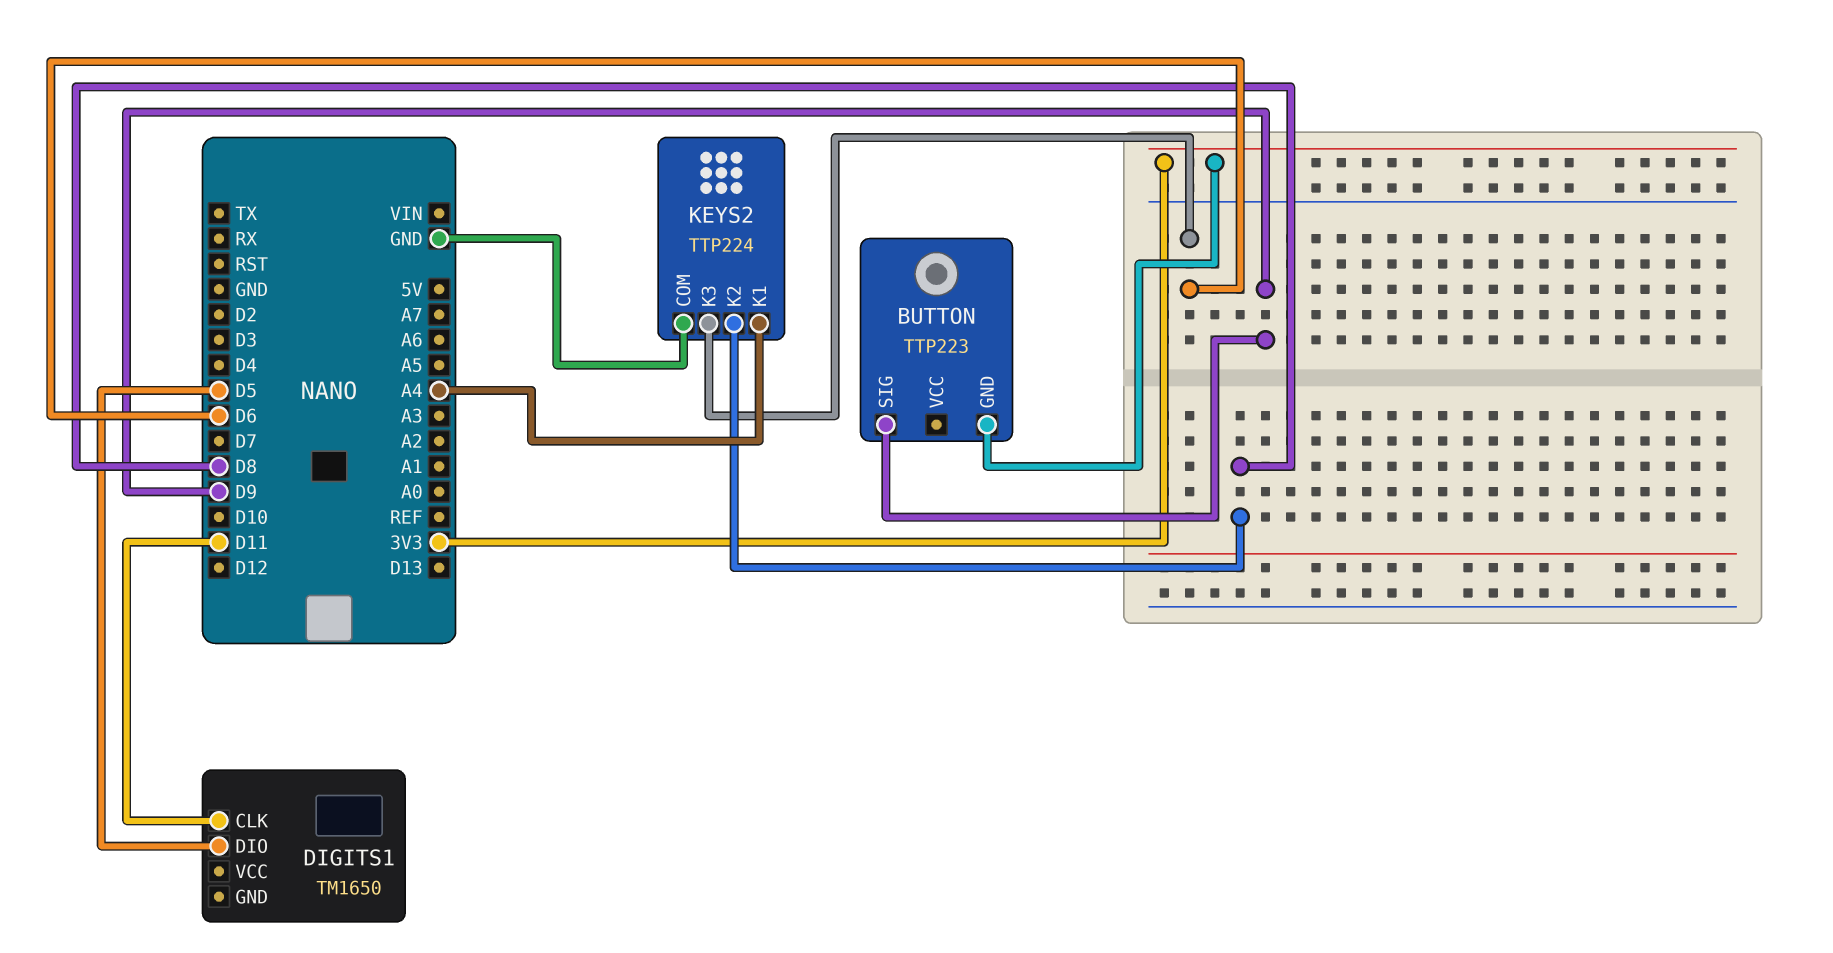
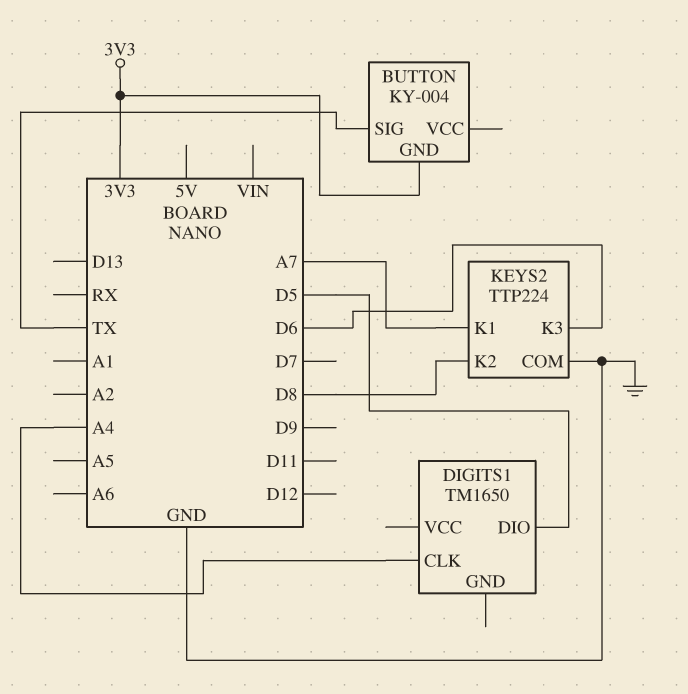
BUTTON: TTP223 -> KY-004
BUTTON pin SIG: D9 -> TX
DIGITS1 pin CLK: D11 -> A4
KEYS2 pin K1: A4 -> A7

